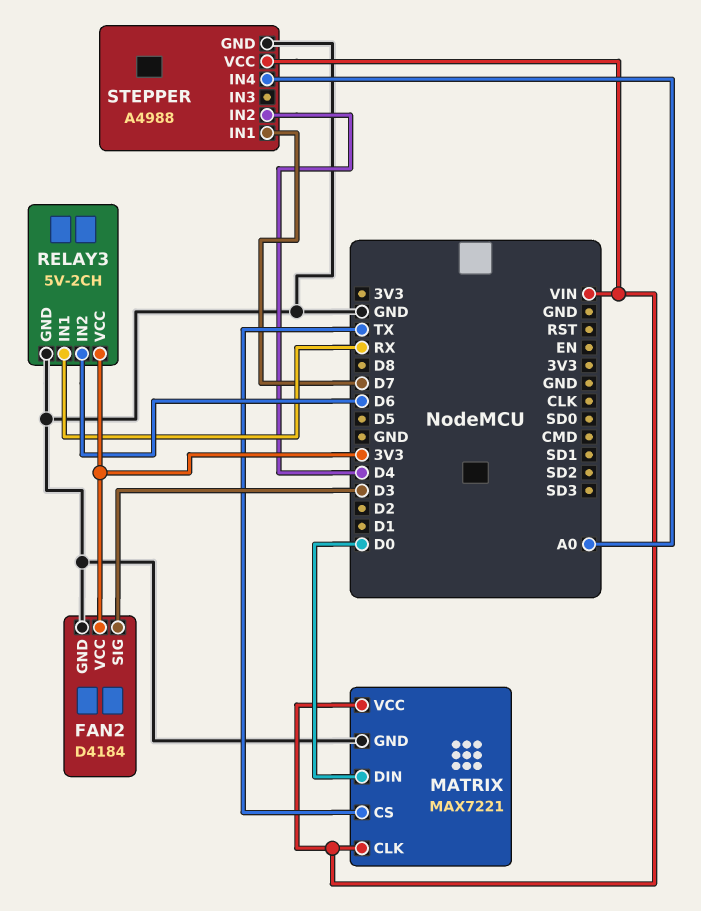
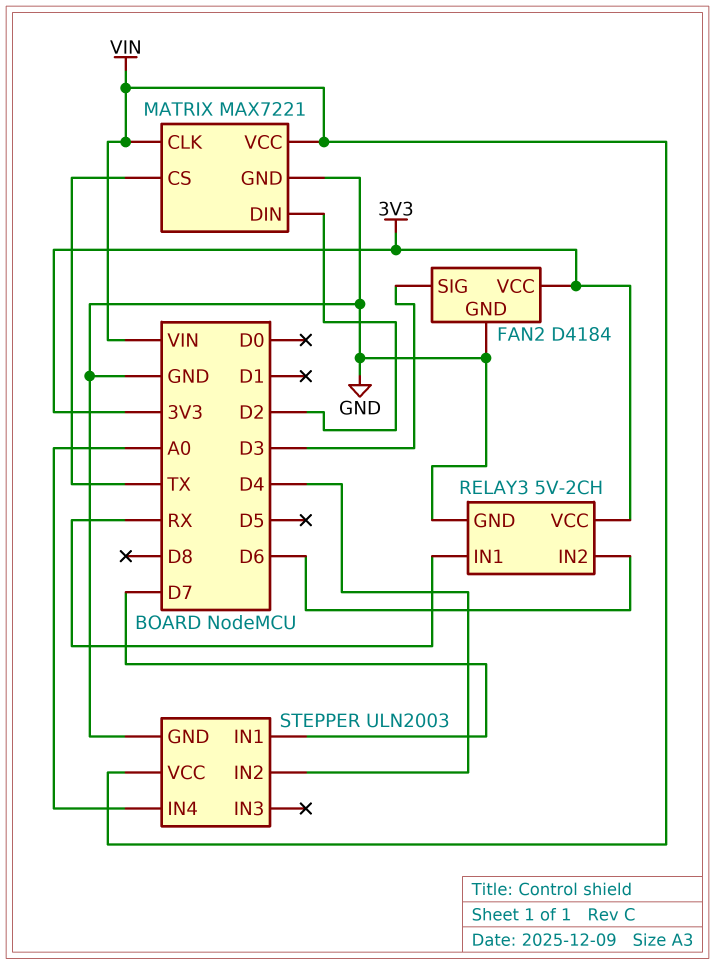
MATRIX pin DIN: D0 -> D2
STEPPER: A4988 -> ULN2003

